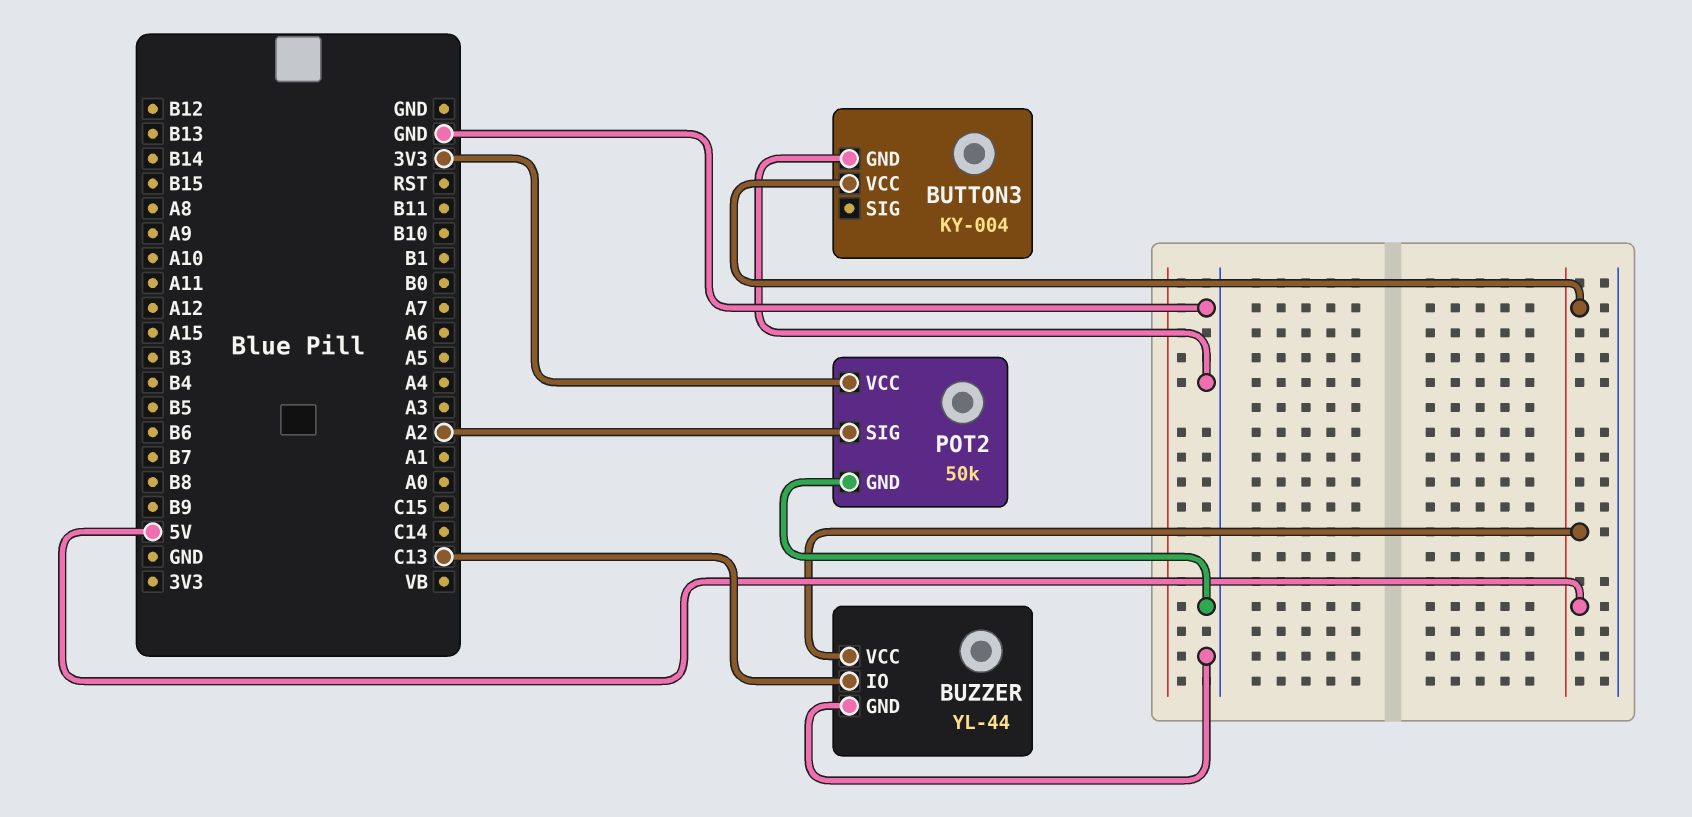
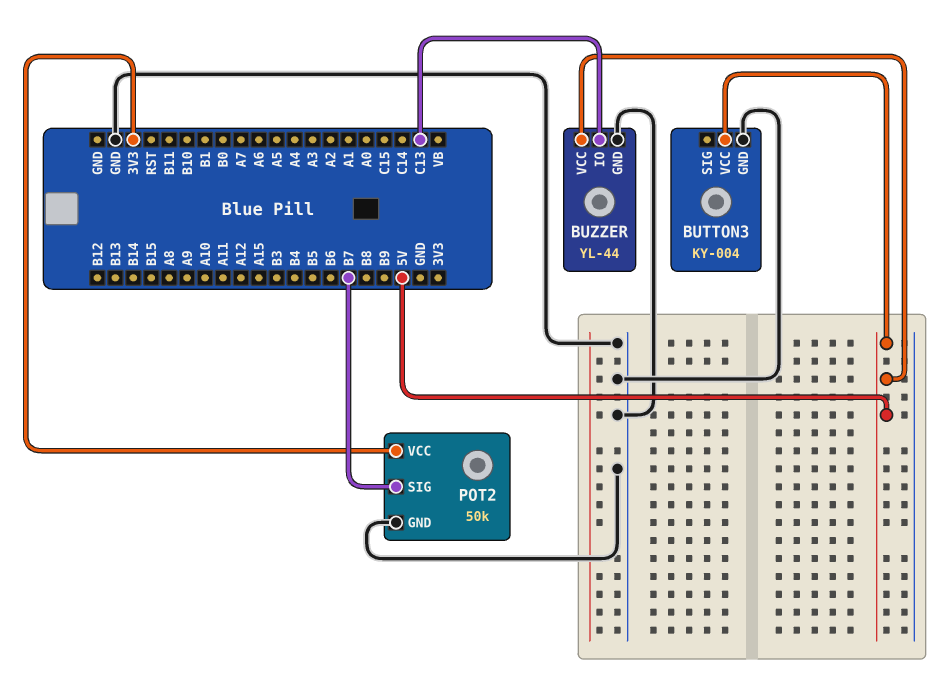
POT2 pin SIG: A2 -> B7

